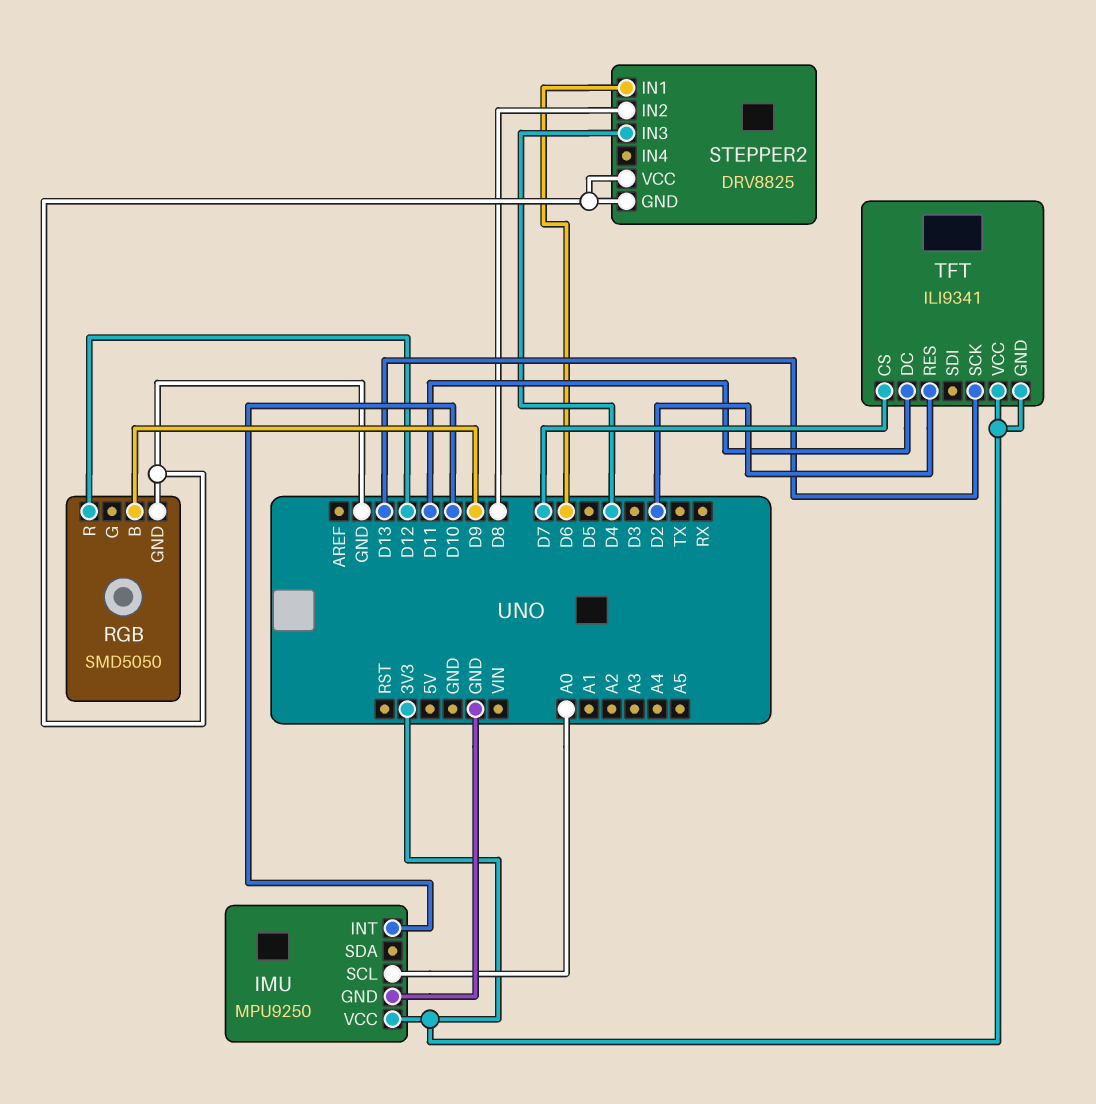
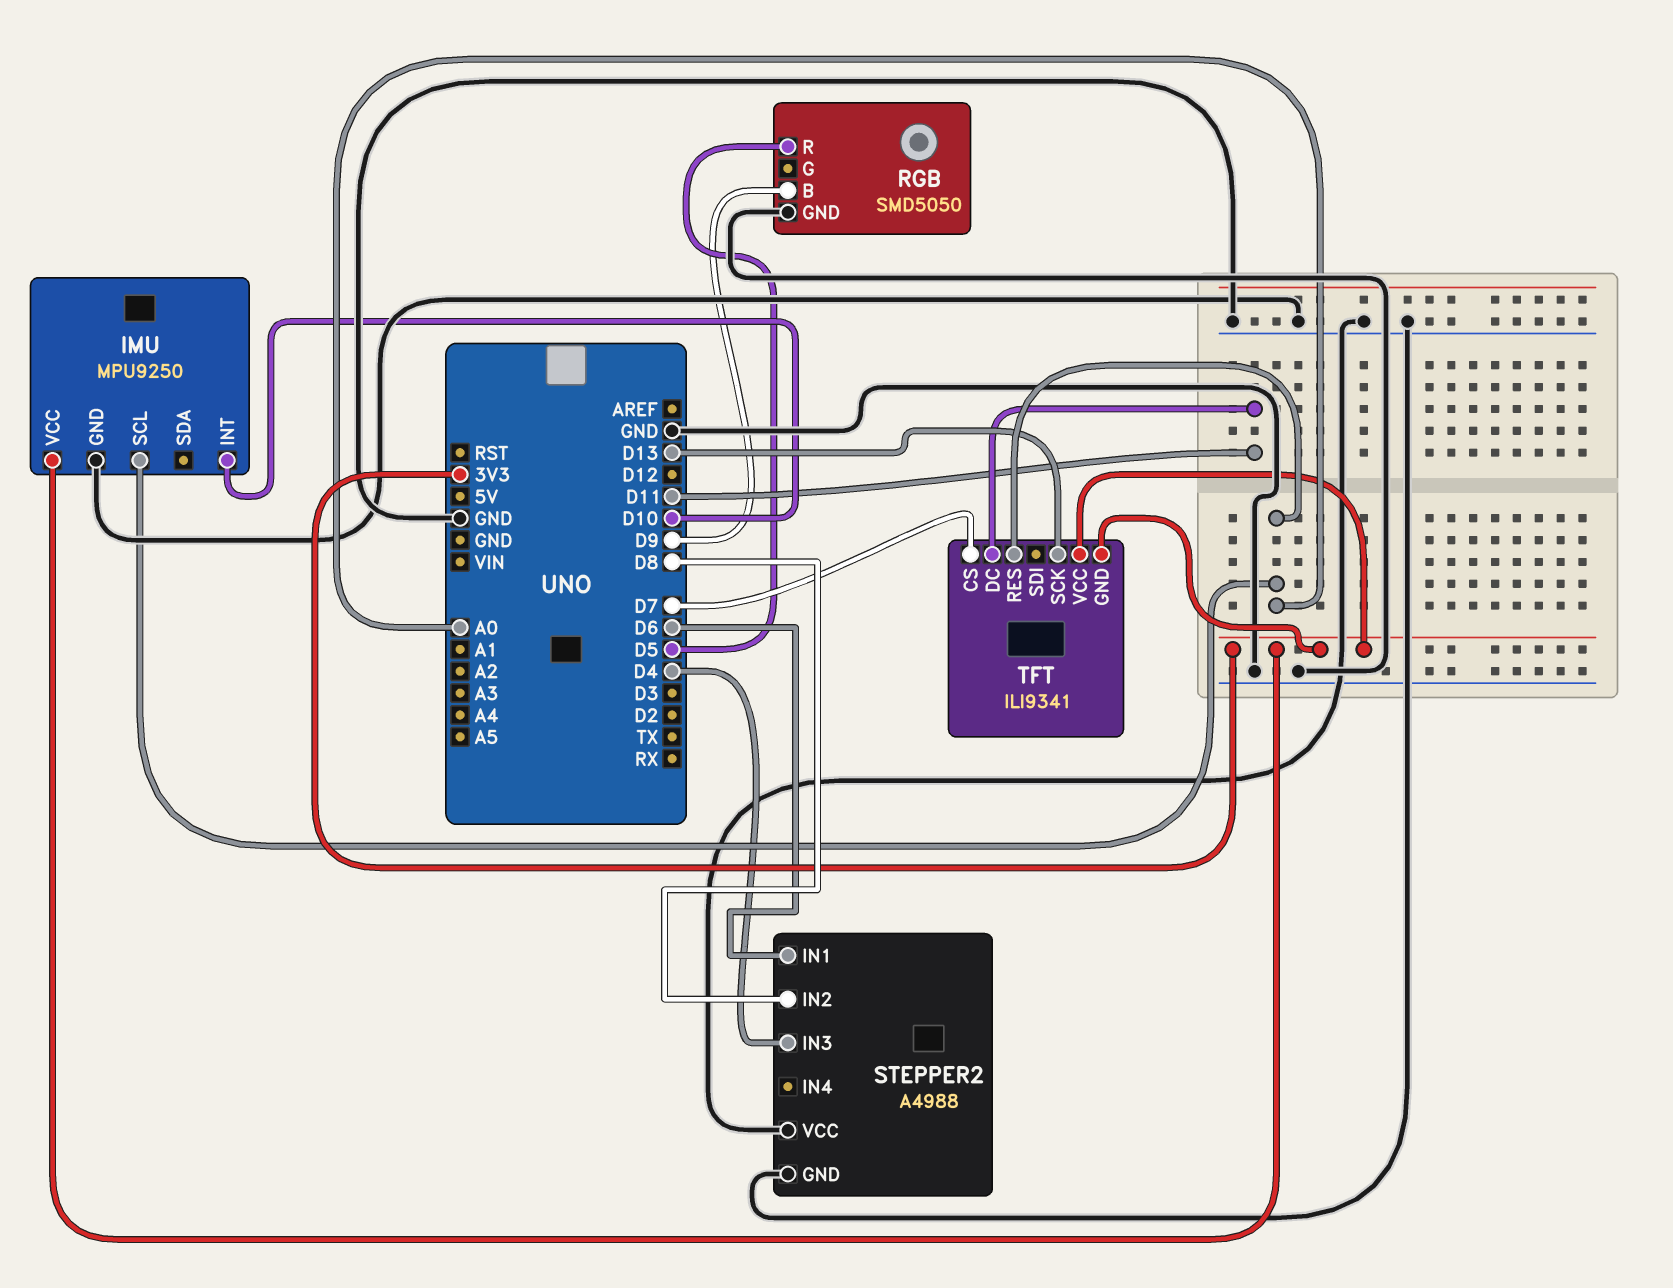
RGB pin R: D12 -> D5
STEPPER2: DRV8825 -> A4988
TFT pin RES: D2 -> A0

